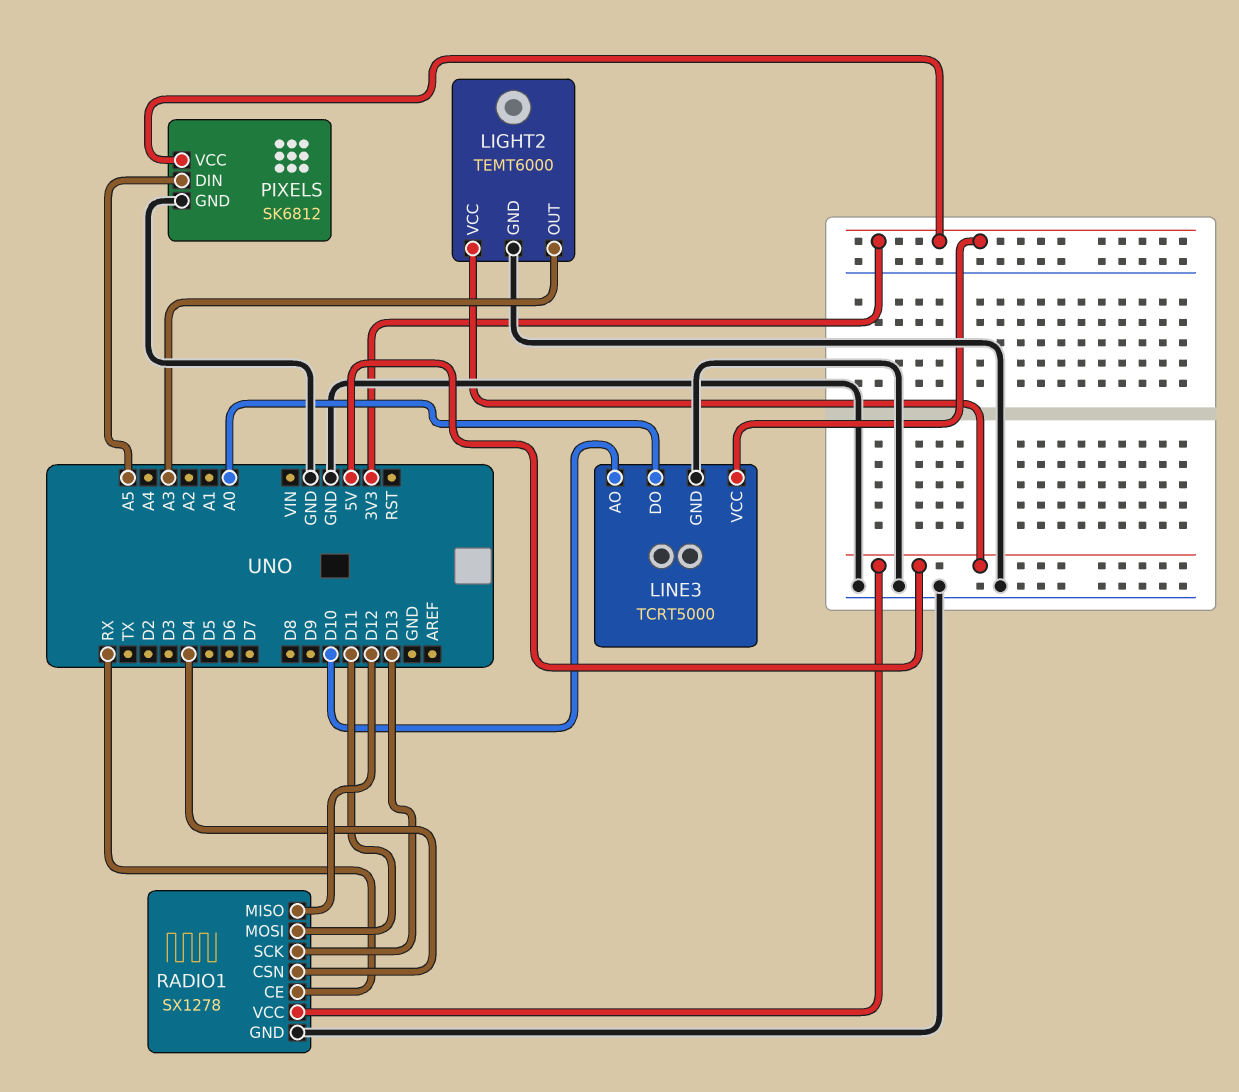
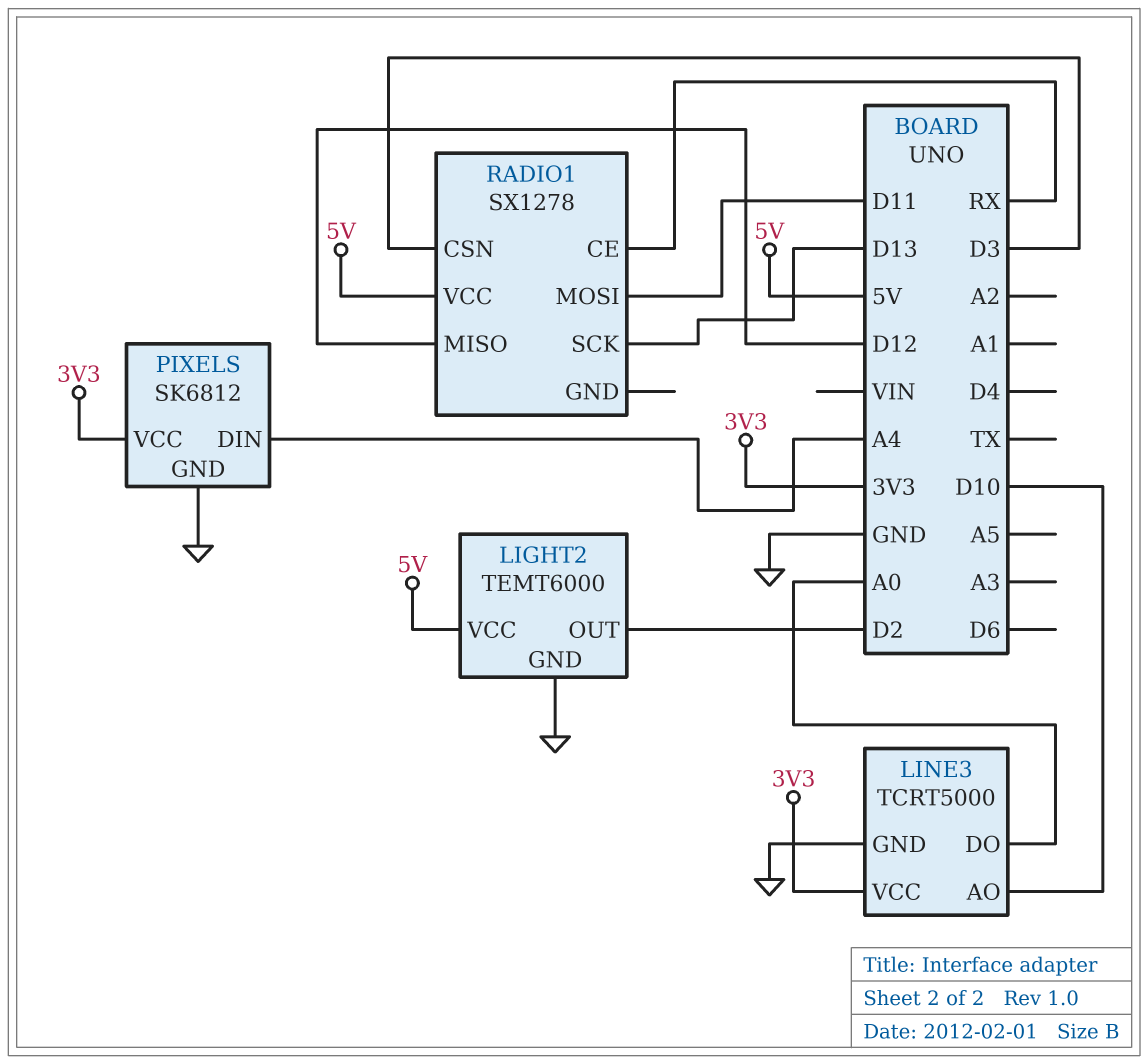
LIGHT2 pin OUT: A3 -> D2
PIXELS pin DIN: A5 -> A4
RADIO1 pin CSN: D4 -> D3
RADIO1 pin GND: GND -> none

